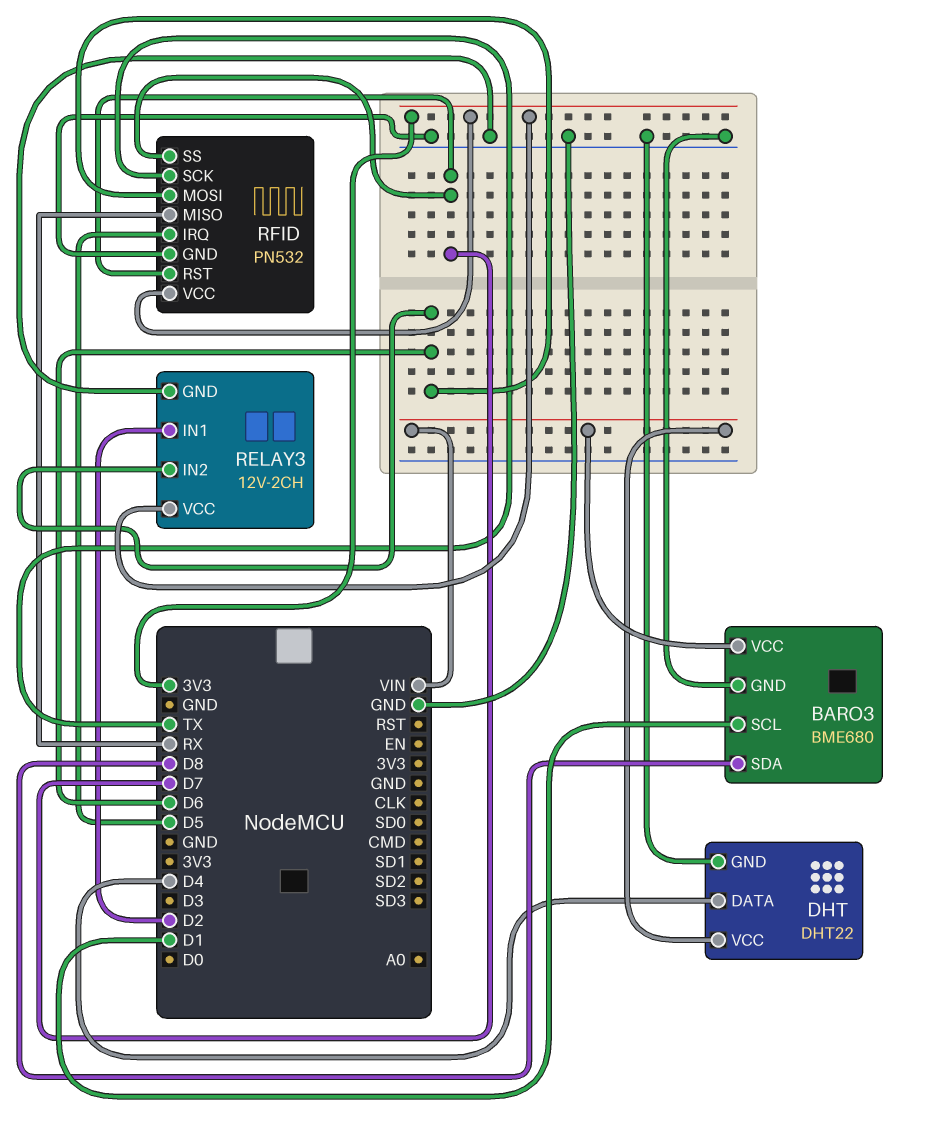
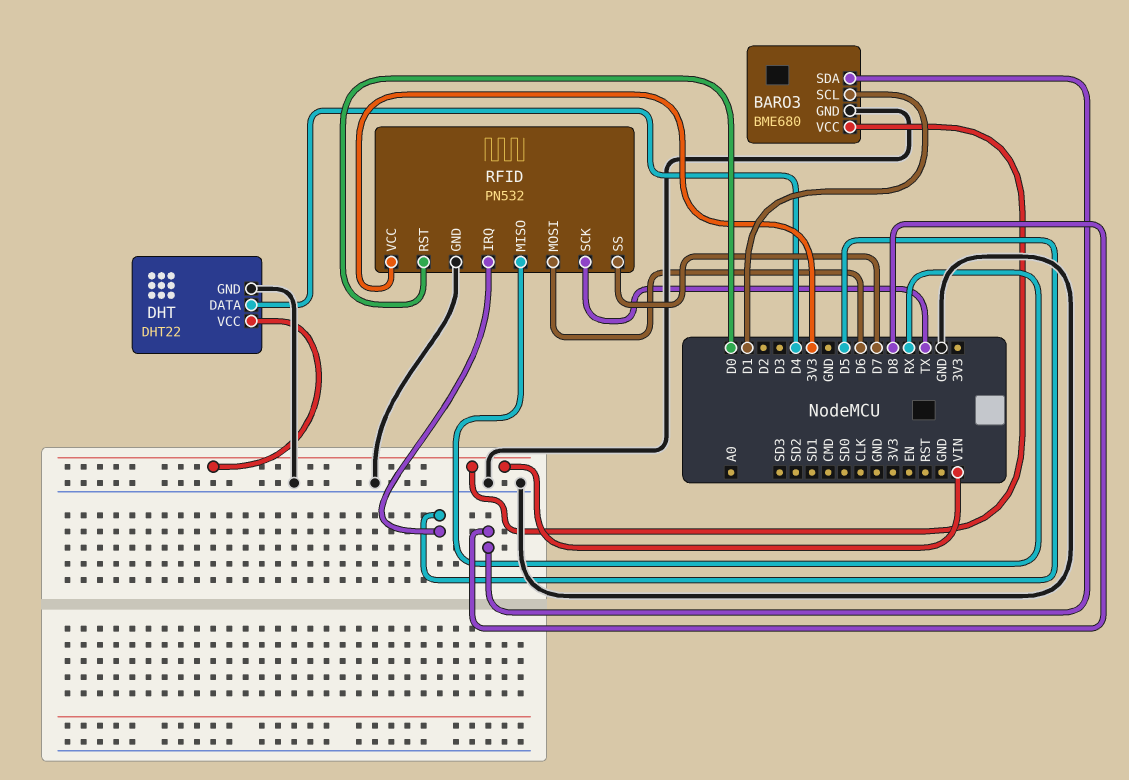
RELAY3: 12V-2CH -> none
RELAY3 pin GND: GND -> none
RELAY3 pin IN1: D2 -> none
RELAY3 pin IN2: D6 -> none
RELAY3 pin VCC: 3V3 -> none
RFID pin RST: D7 -> D0

